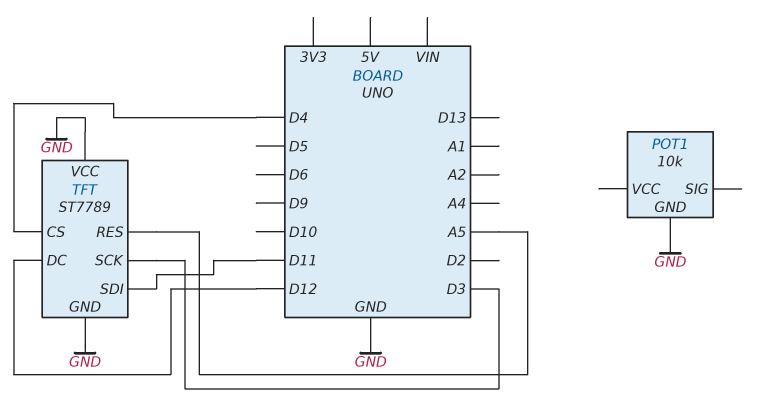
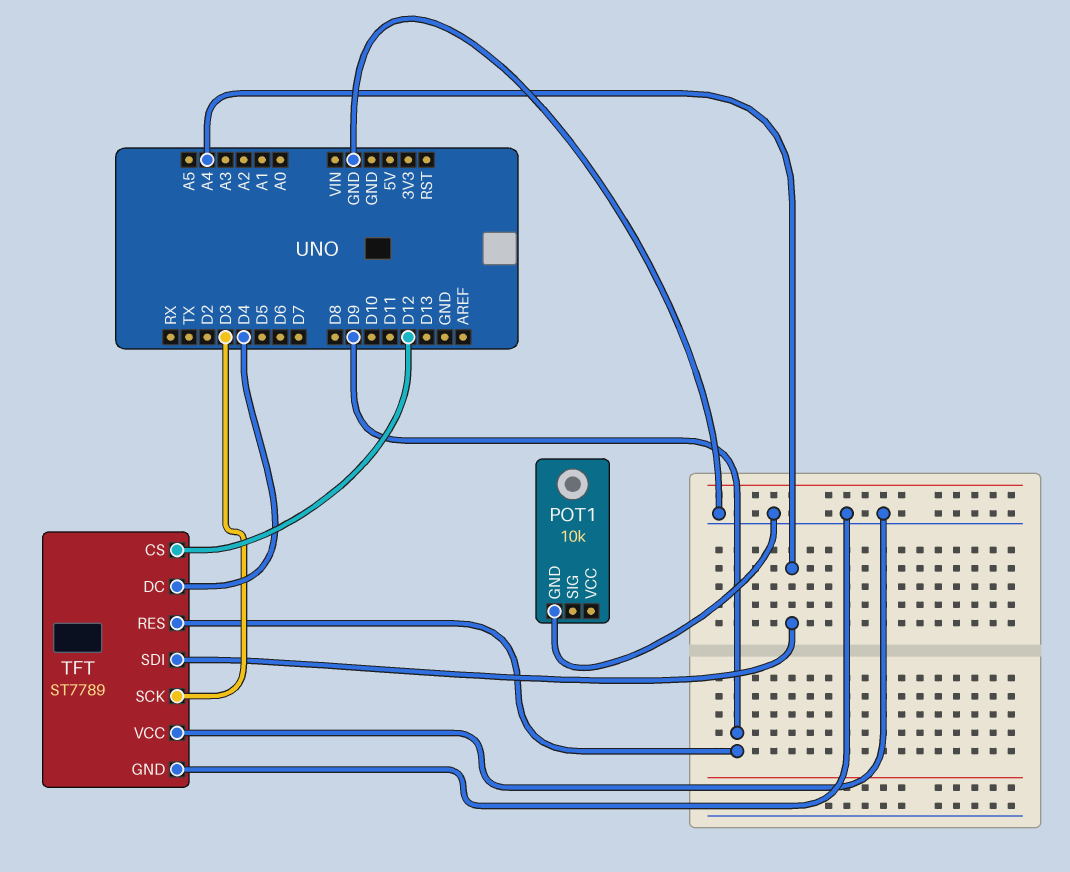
TFT pin CS: D4 -> D12
TFT pin DC: D12 -> D4
TFT pin RES: A5 -> D9
TFT pin SDI: D11 -> A4

